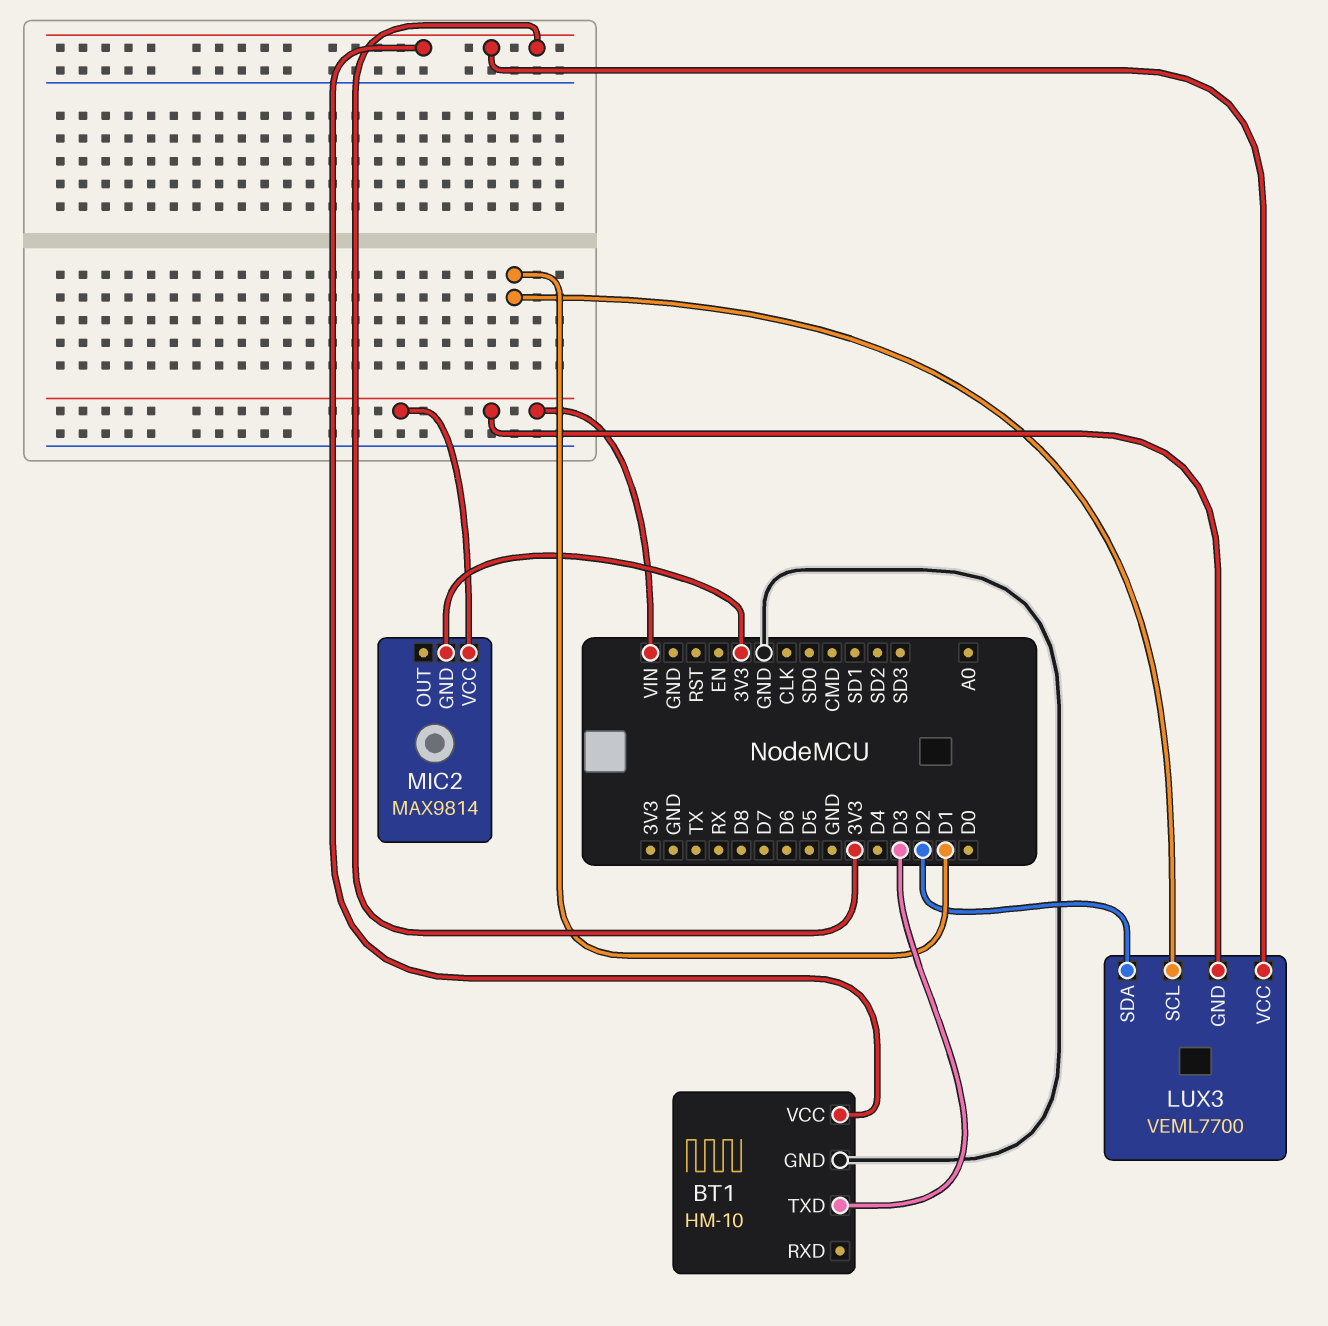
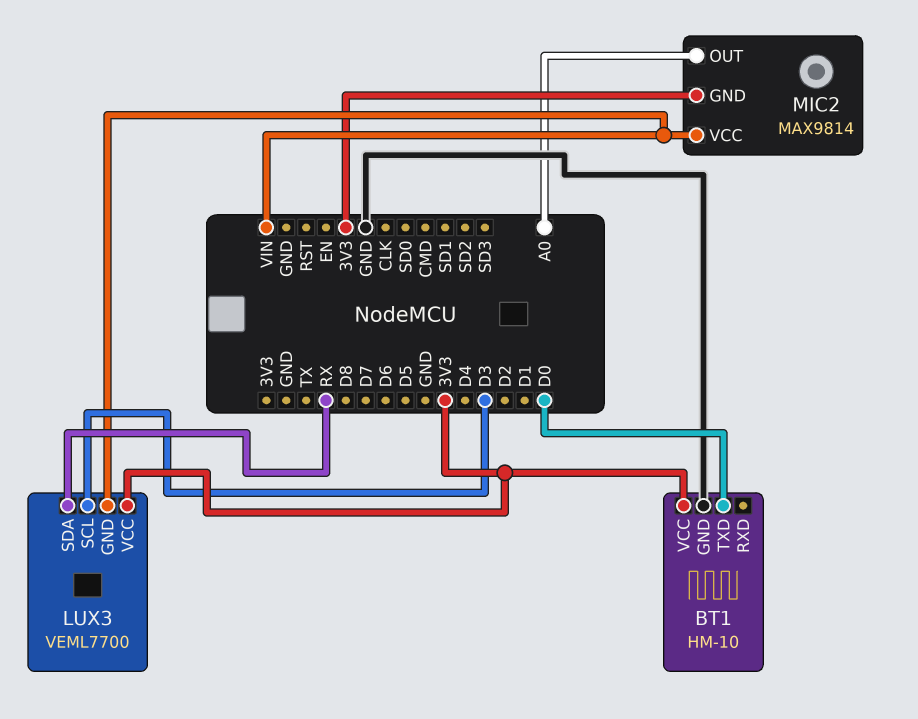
BT1 pin TXD: D3 -> D0
LUX3 pin SCL: D1 -> D3
LUX3 pin SDA: D2 -> RX
MIC2 pin OUT: none -> A0

